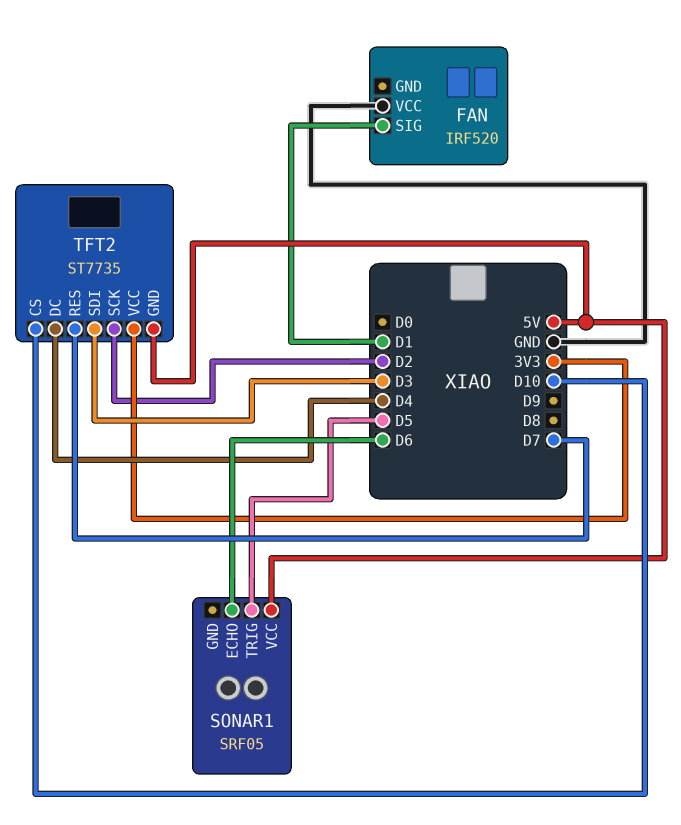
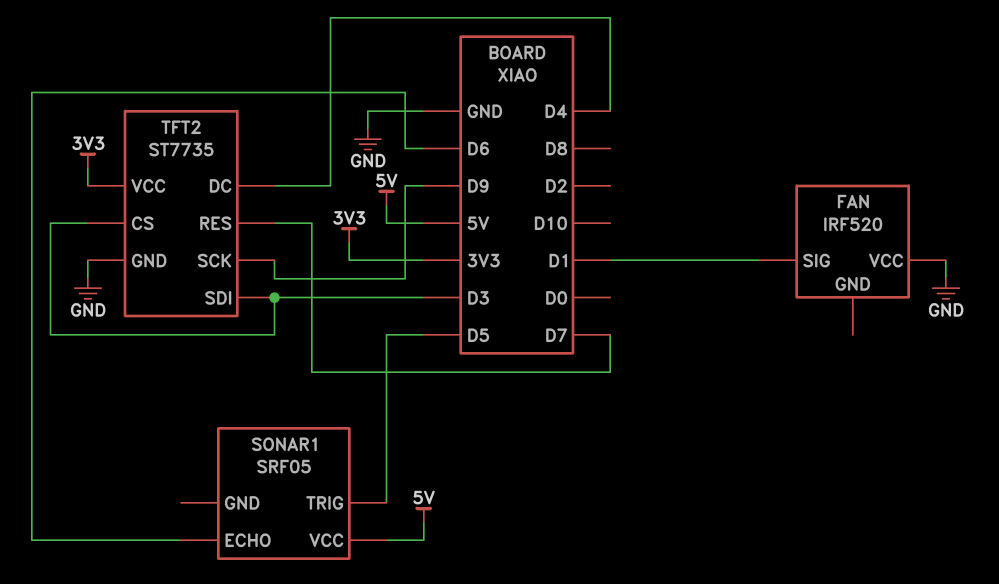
TFT2 pin CS: D10 -> D3
TFT2 pin GND: 5V -> GND
TFT2 pin SCK: D2 -> D9

